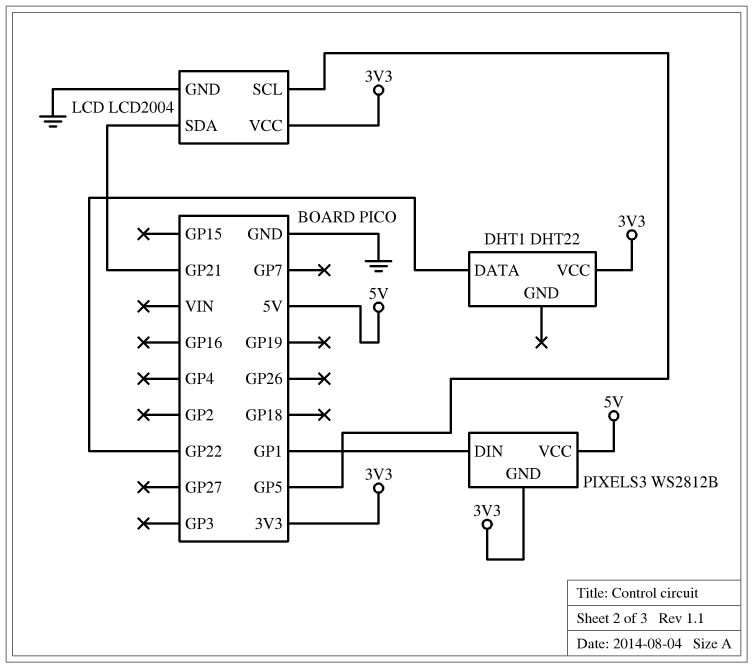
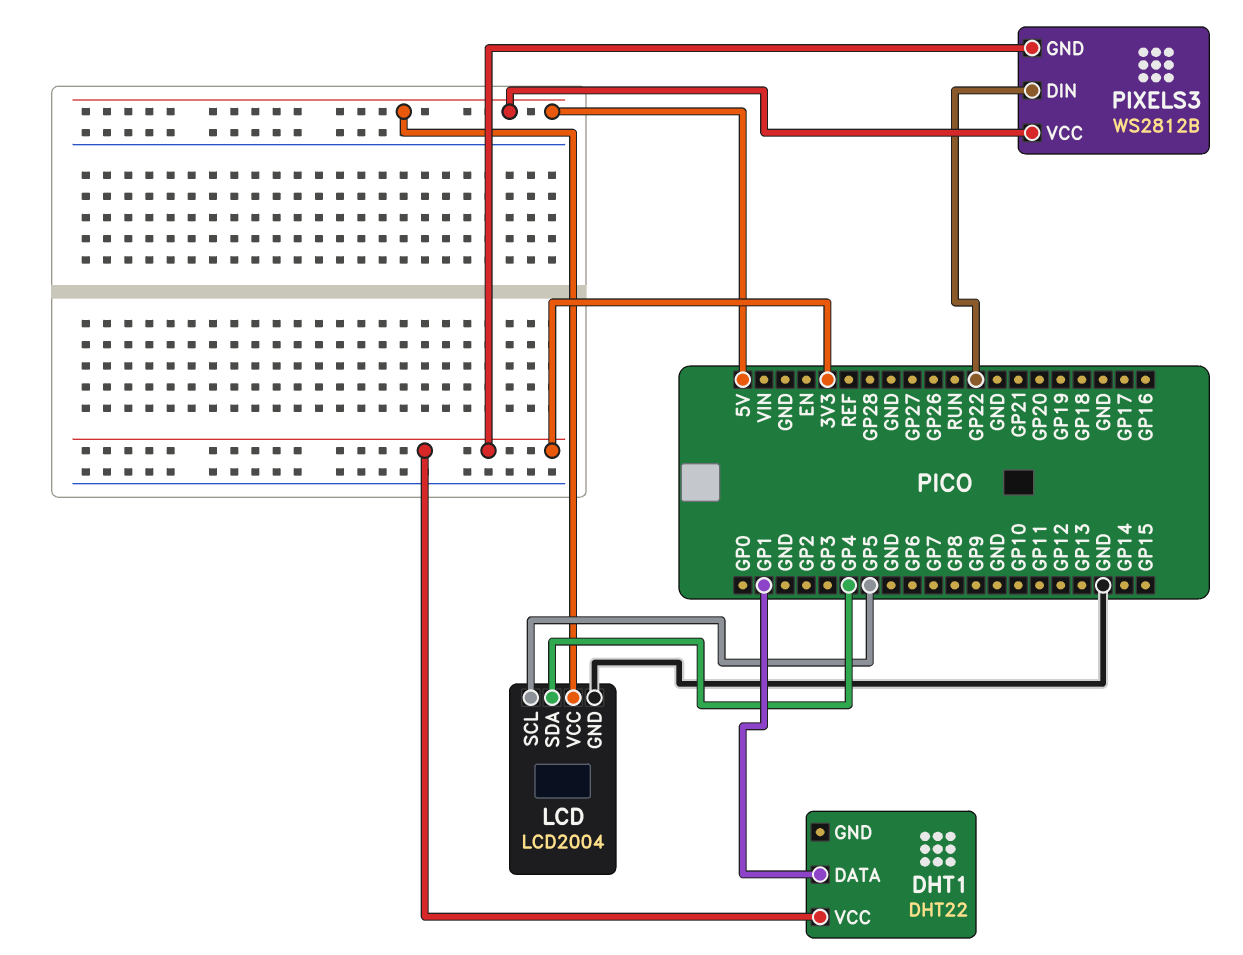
DHT1 pin DATA: GP22 -> GP1
LCD pin SDA: GP21 -> GP4
LCD pin VCC: 3V3 -> 5V
PIXELS3 pin DIN: GP1 -> GP22

